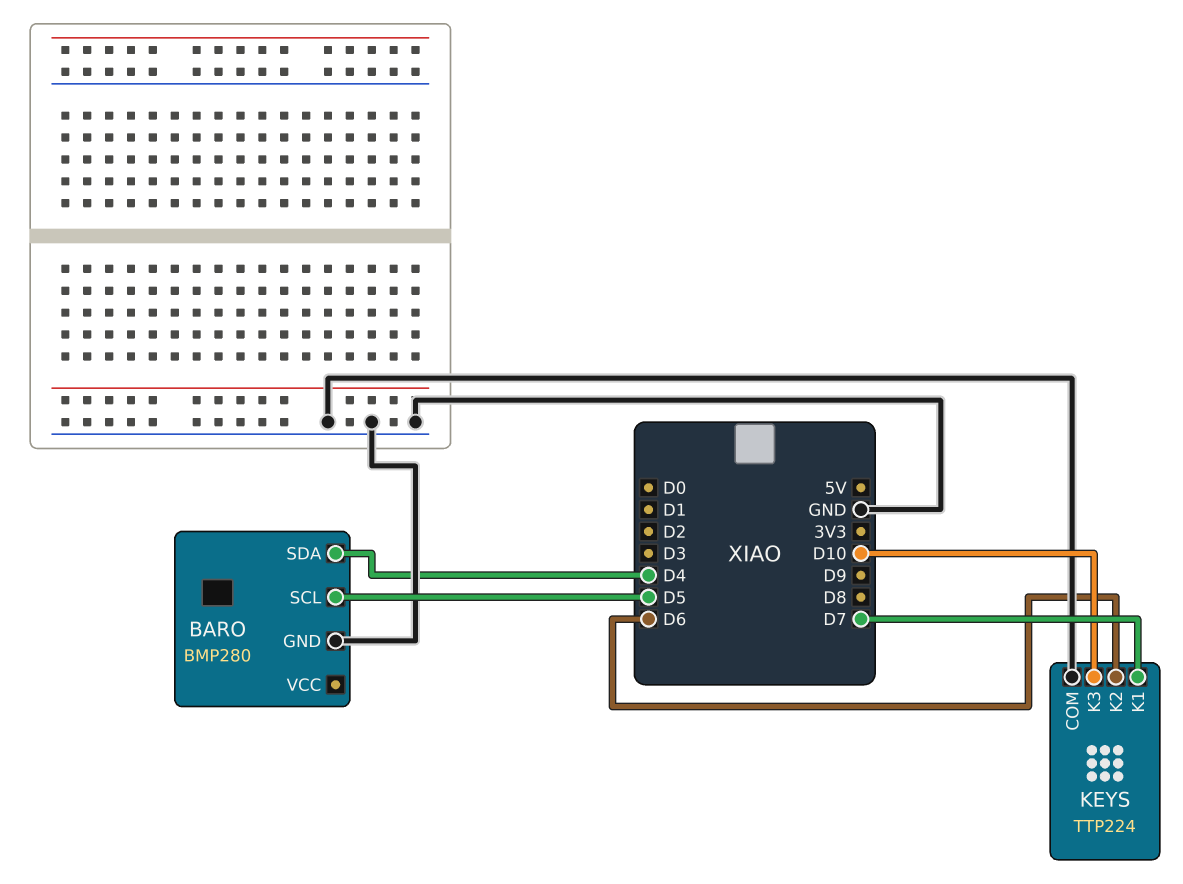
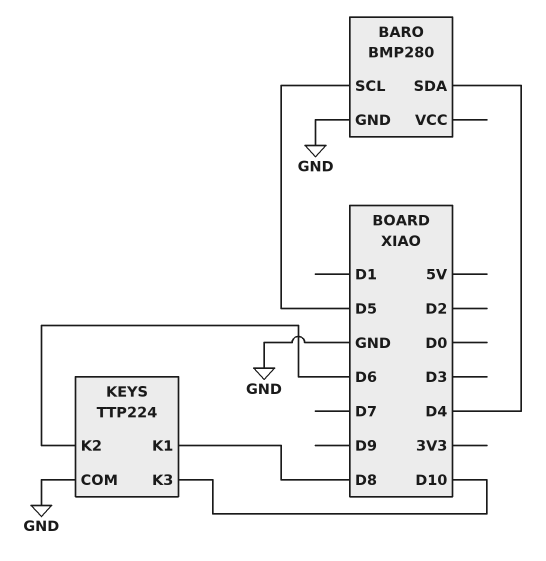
KEYS pin K1: D7 -> D8

